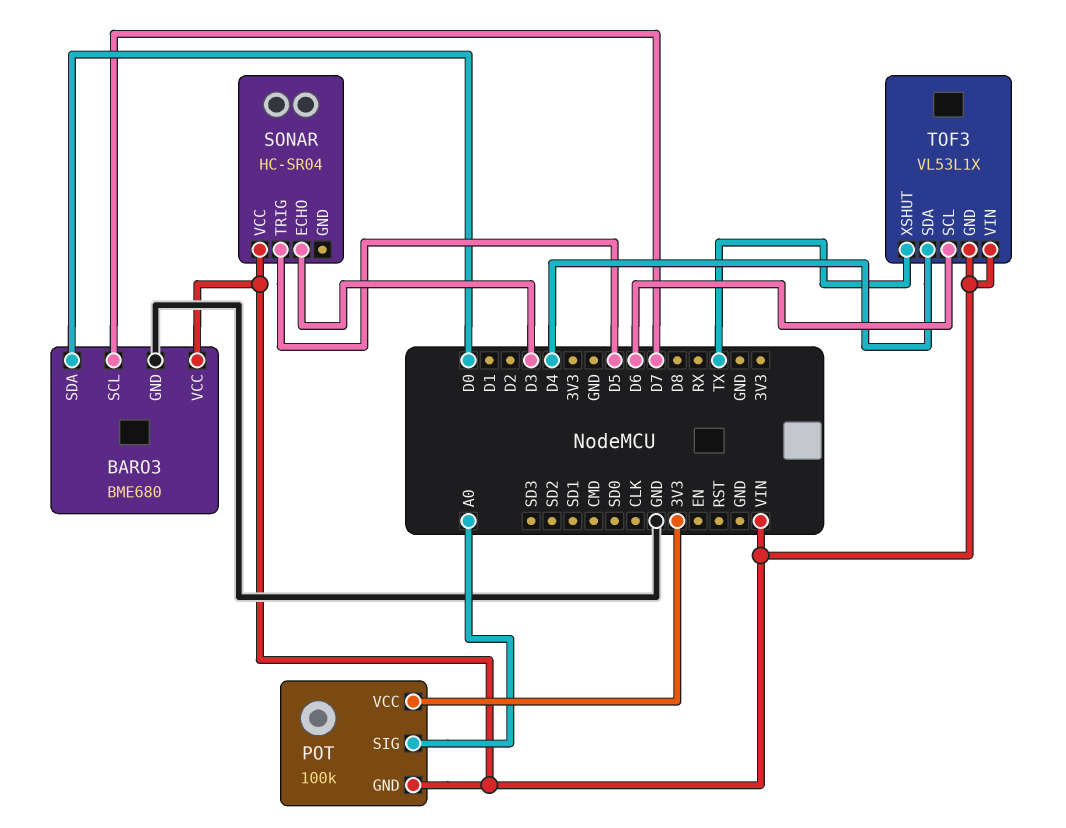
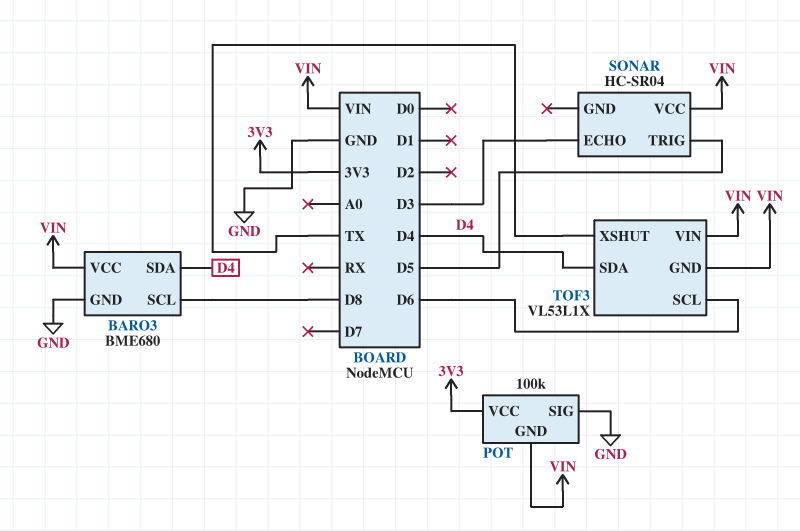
BARO3 pin SCL: D7 -> D8
BARO3 pin SDA: D0 -> D4
POT pin SIG: A0 -> GND

